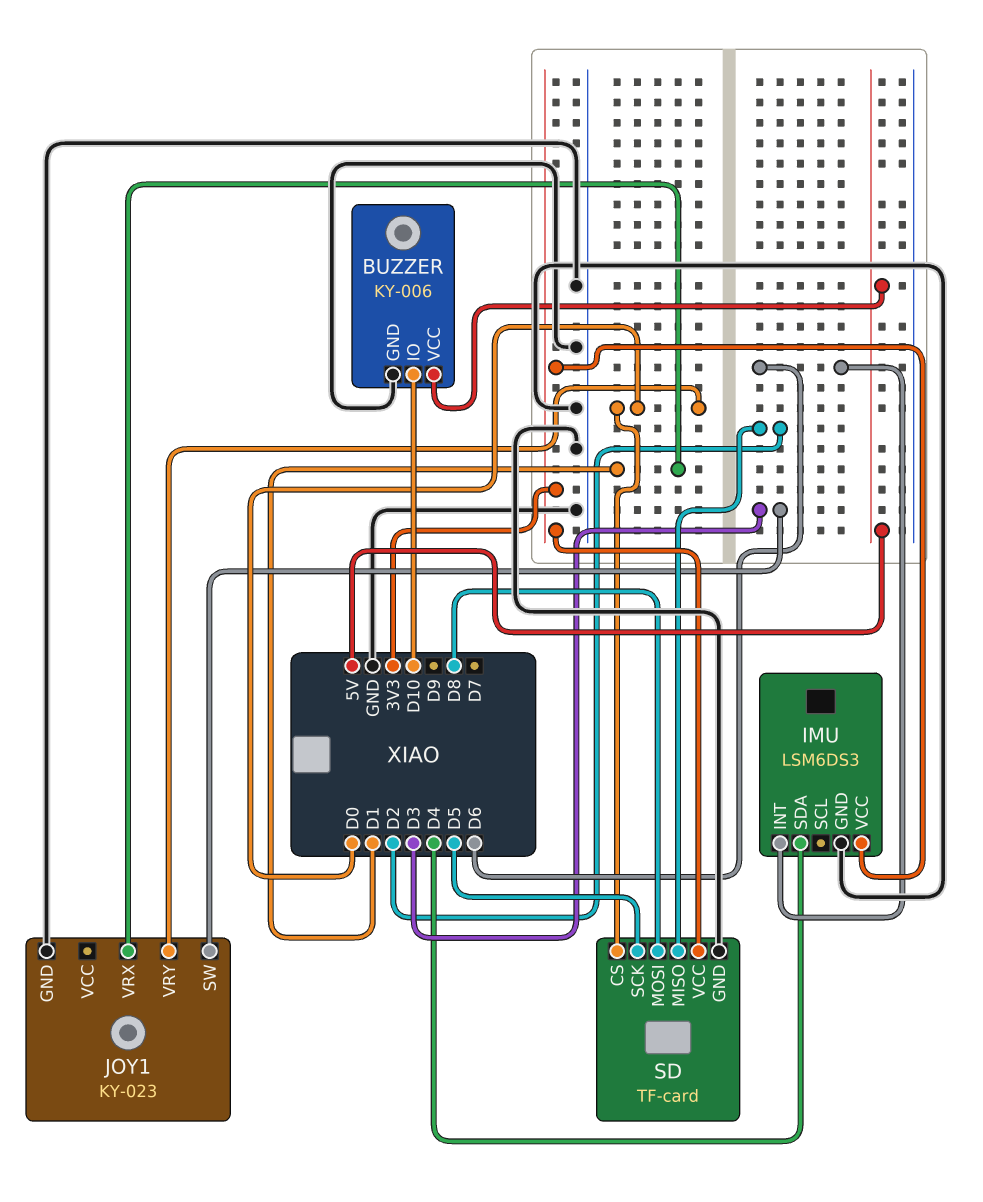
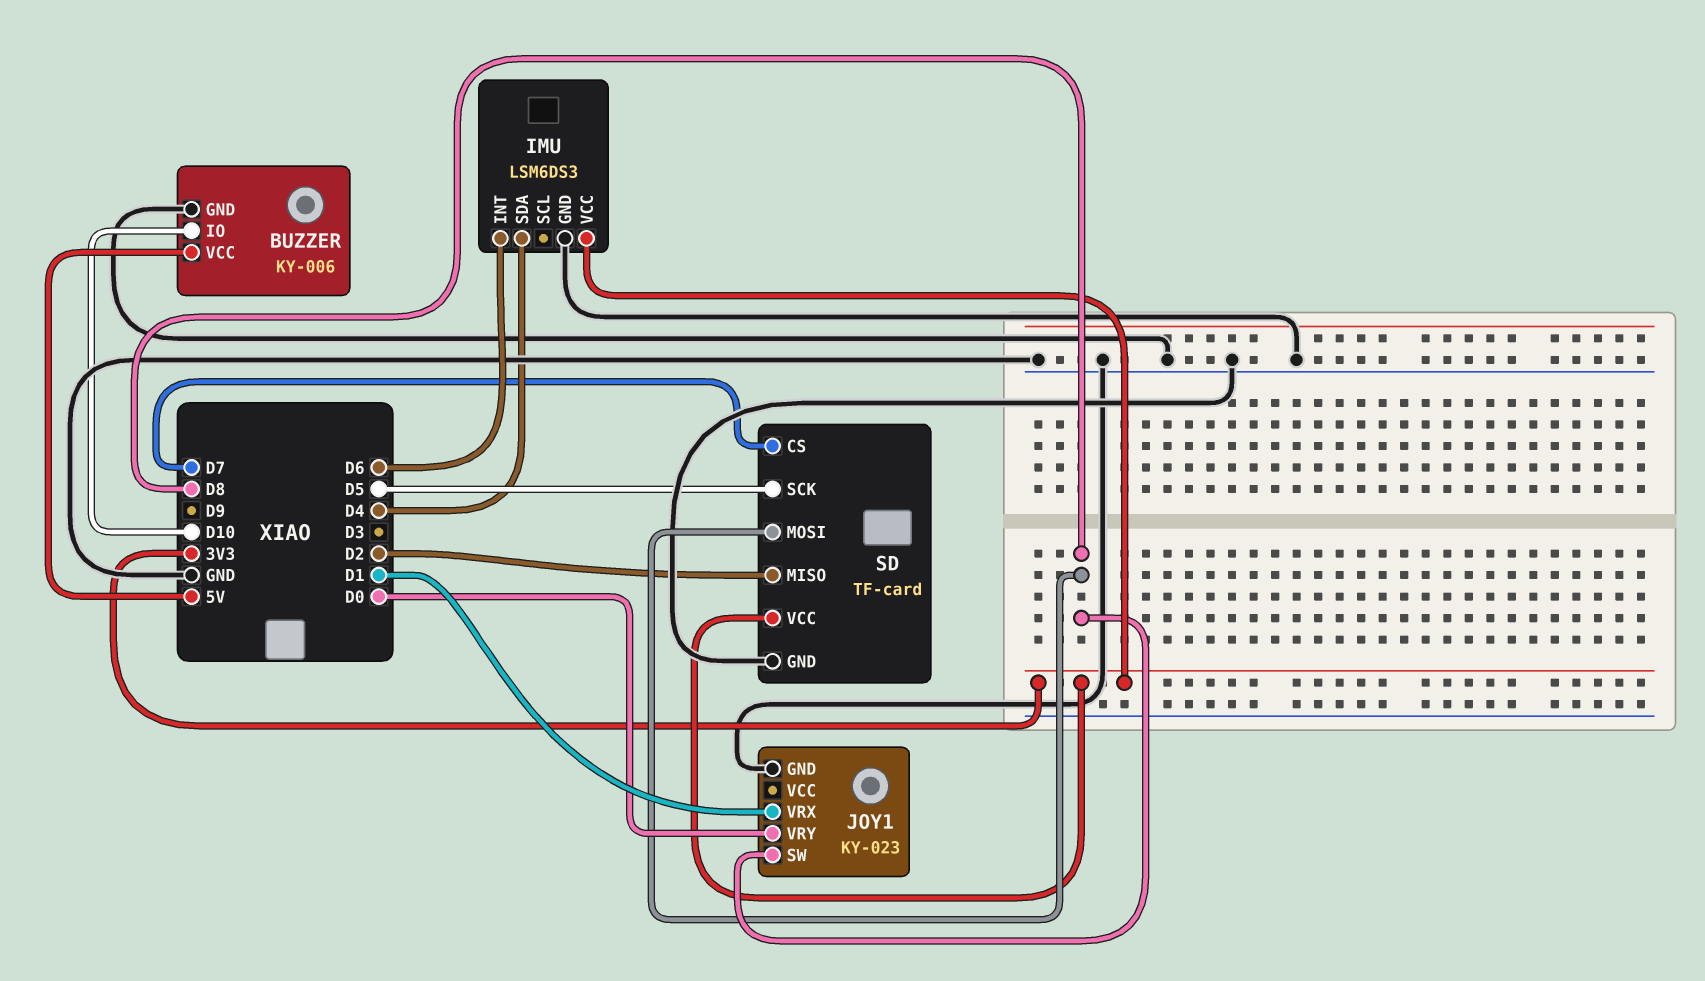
JOY1 pin SW: D3 -> D8
SD pin CS: D0 -> D7

